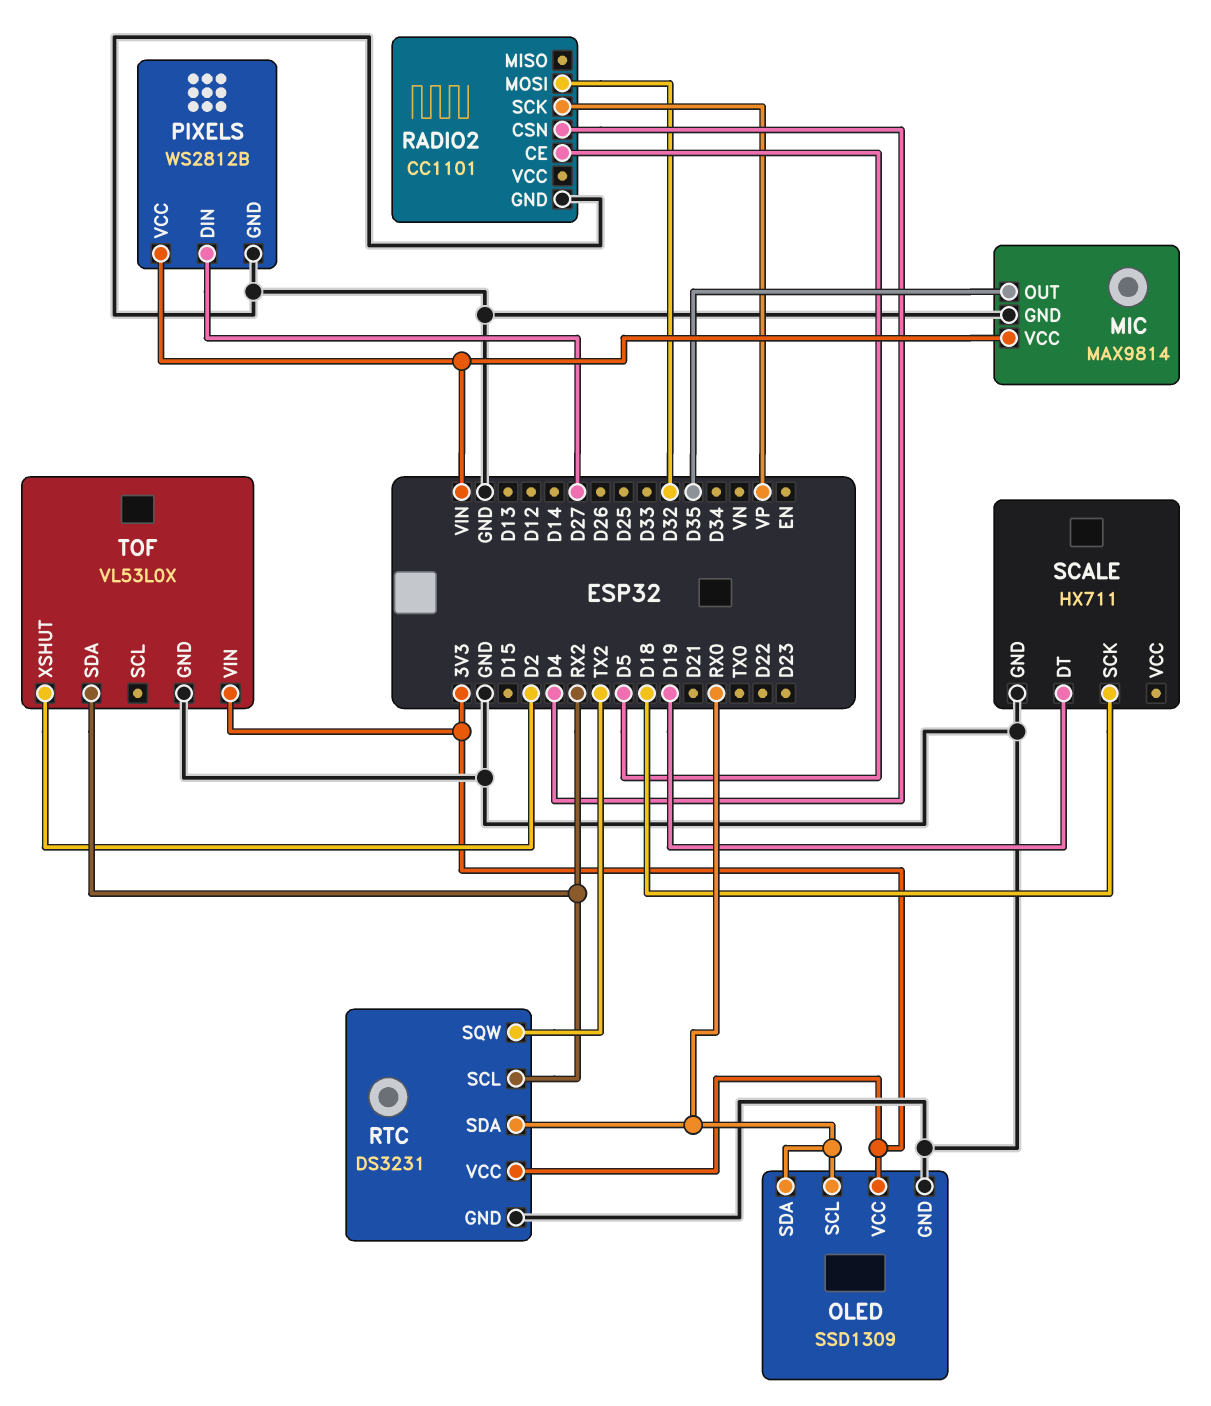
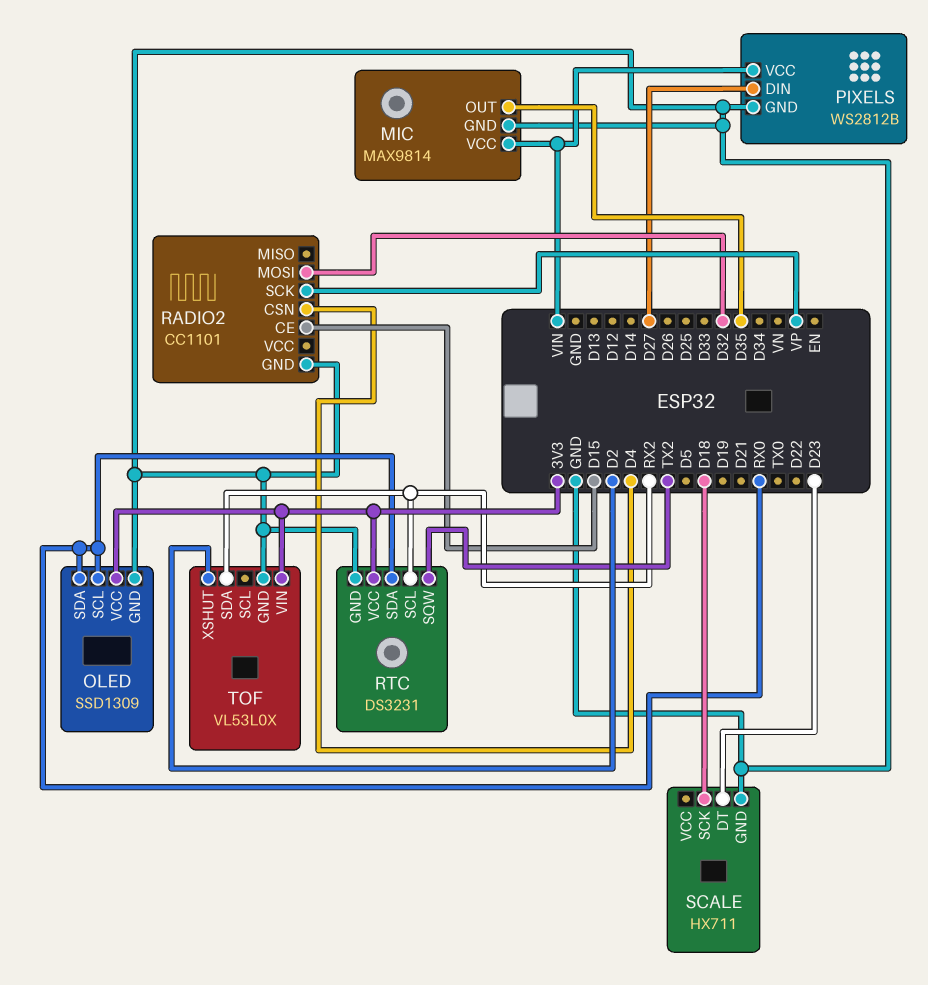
RADIO2 pin CE: D5 -> D15
SCALE pin DT: D19 -> D23

